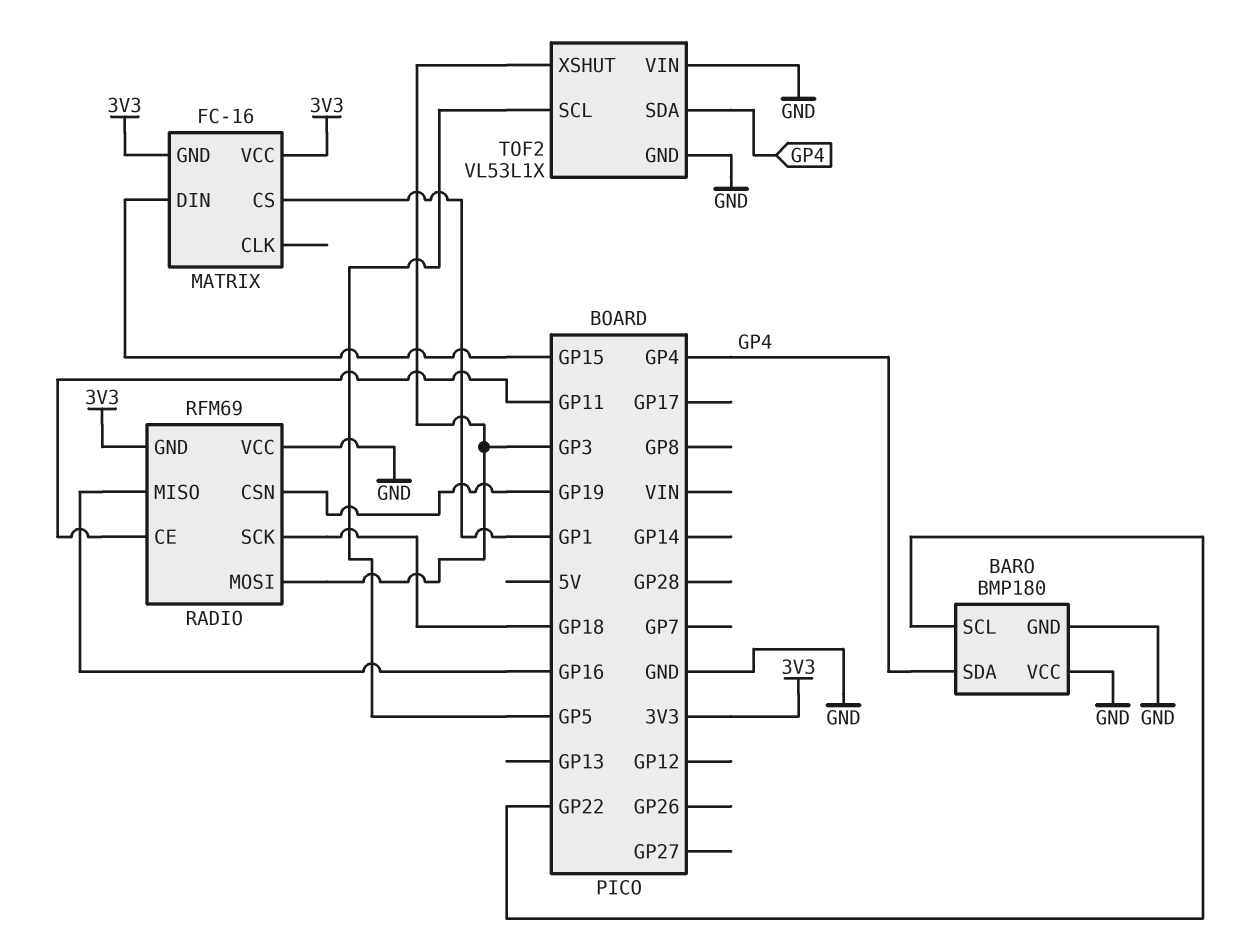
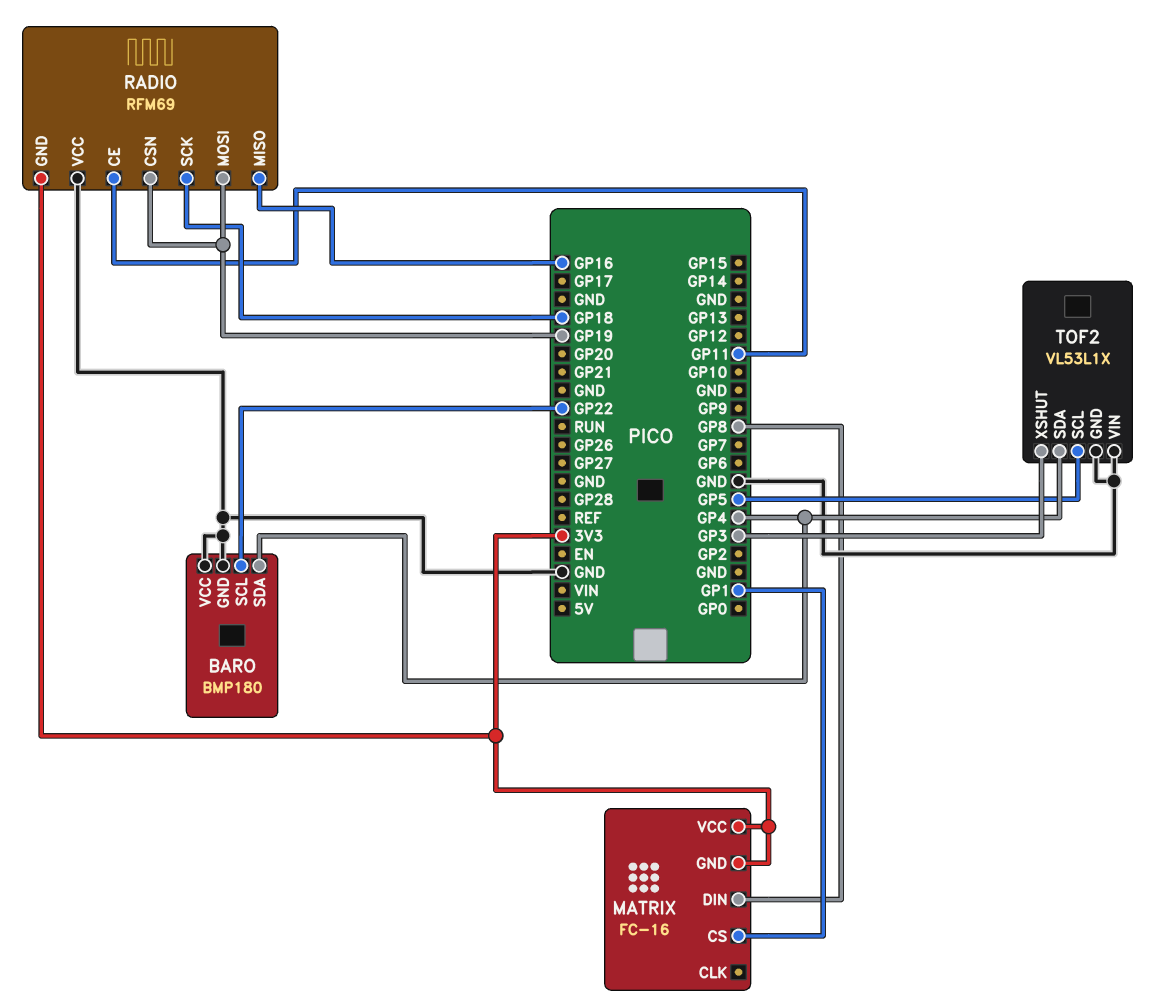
MATRIX pin DIN: GP15 -> GP8
RADIO pin MOSI: GP3 -> GP19

